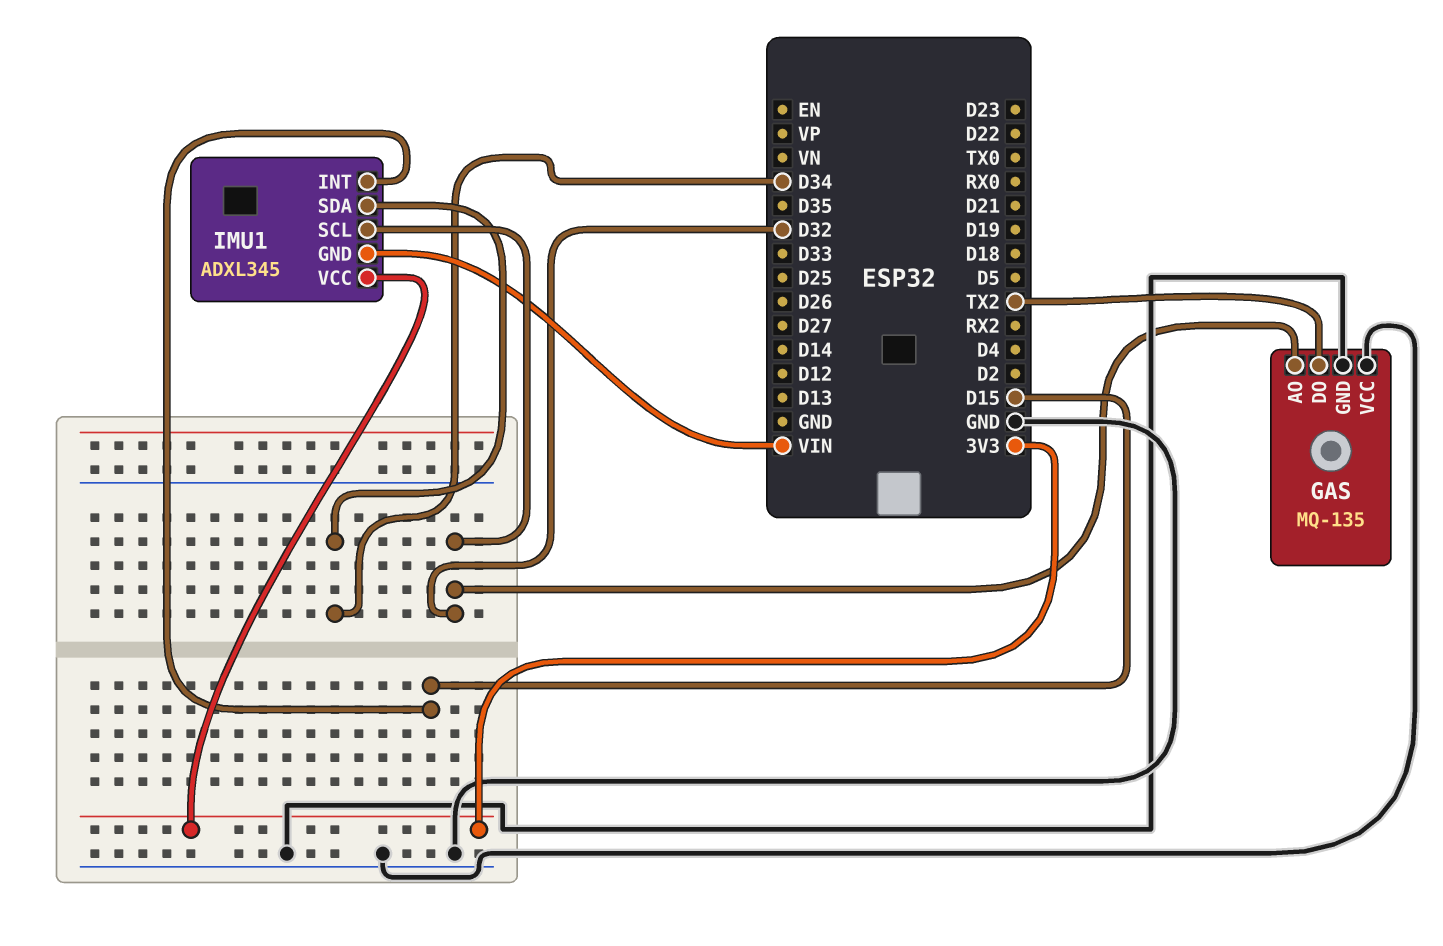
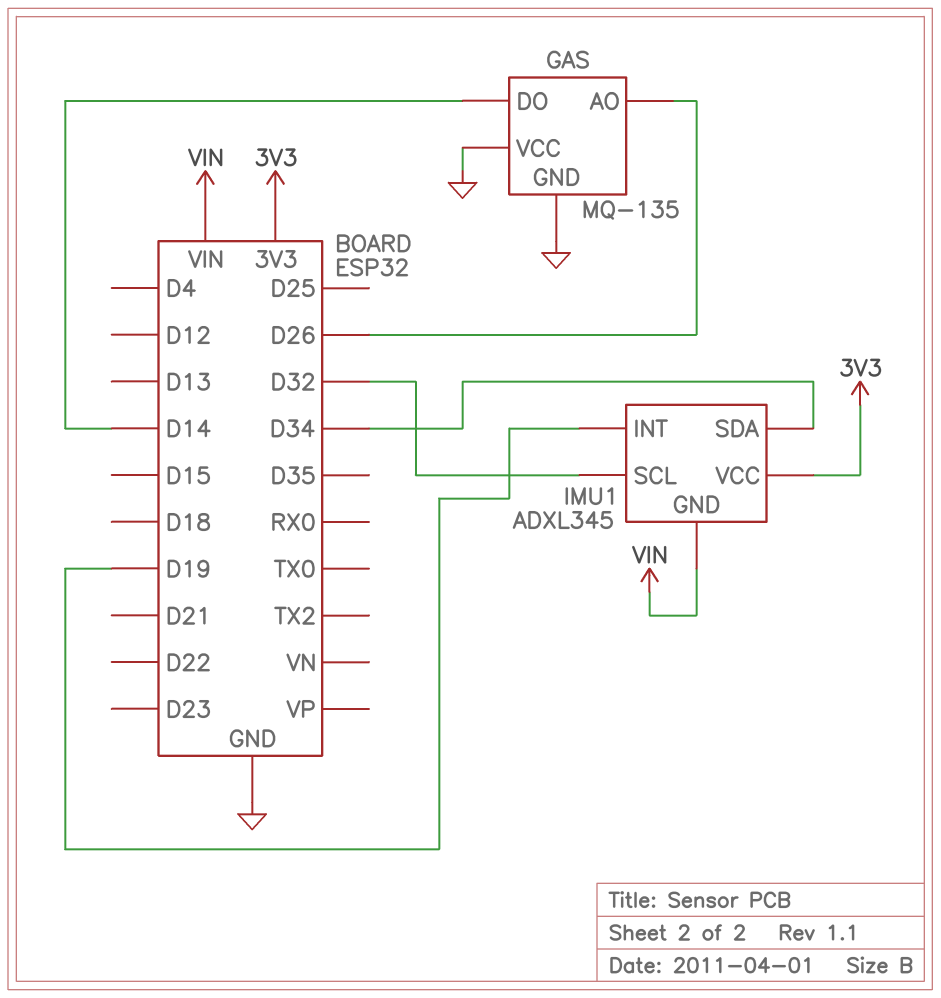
GAS pin AO: D32 -> D26
GAS pin DO: TX2 -> D14
IMU1 pin INT: D15 -> D19

